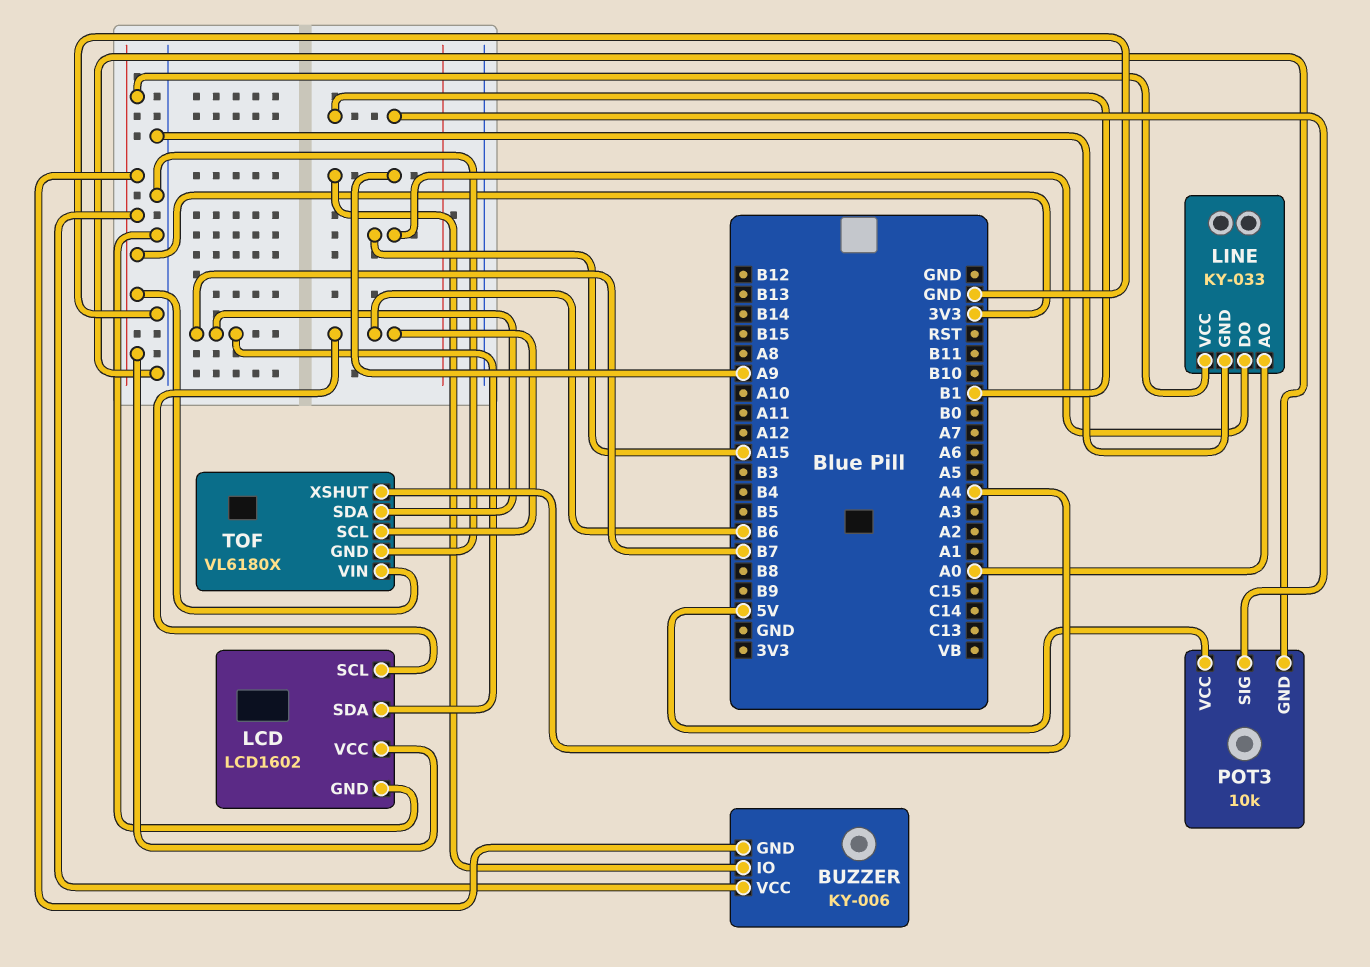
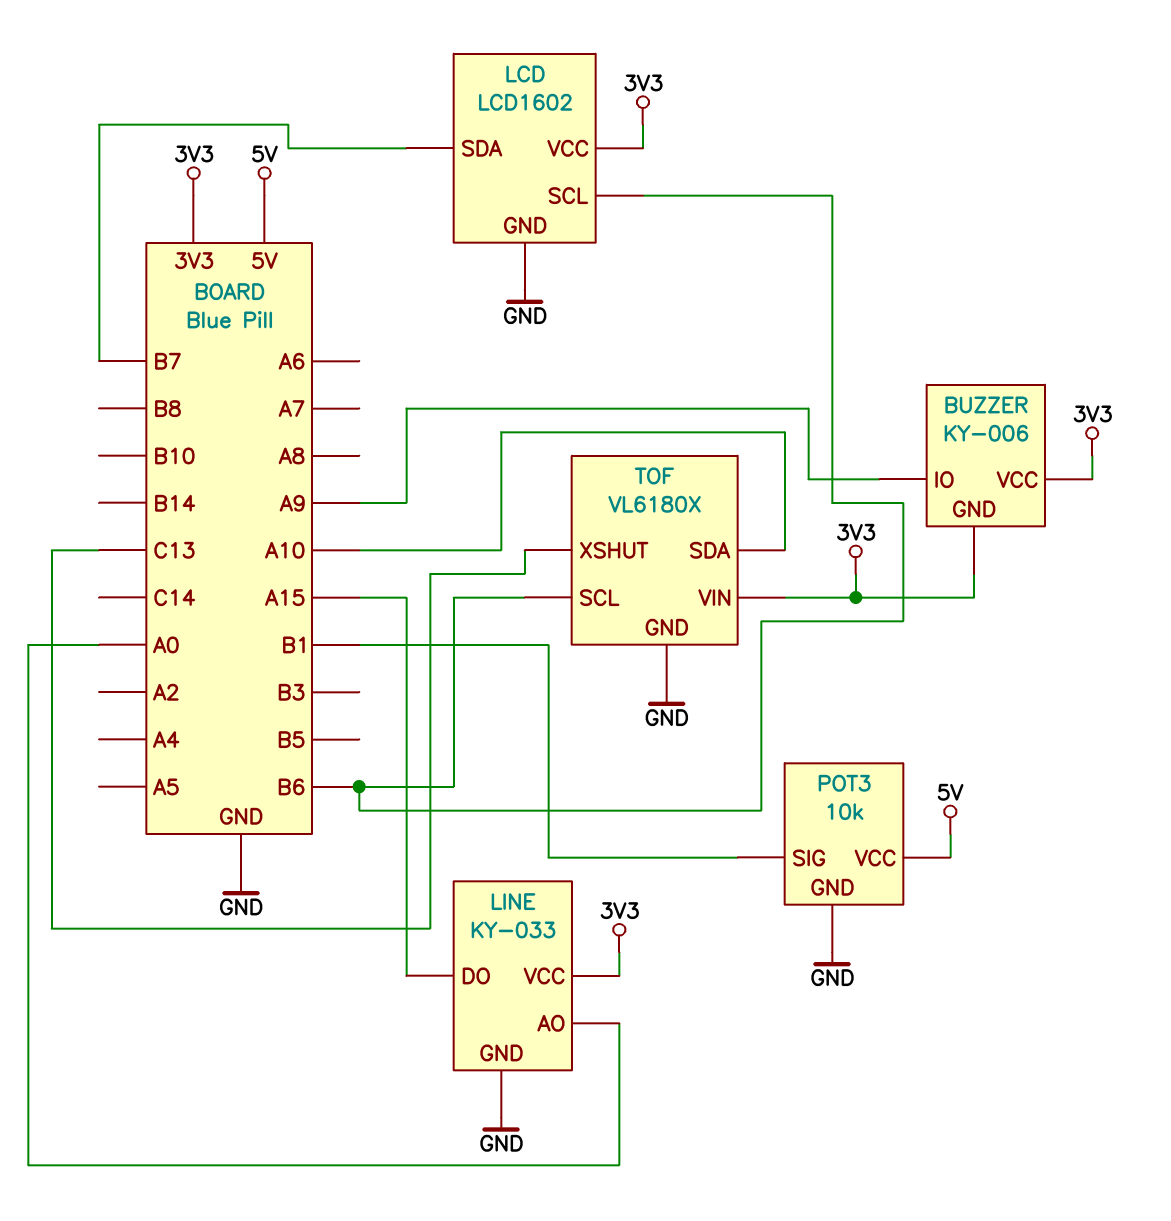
TOF pin SDA: B7 -> A10
TOF pin XSHUT: A4 -> C13

